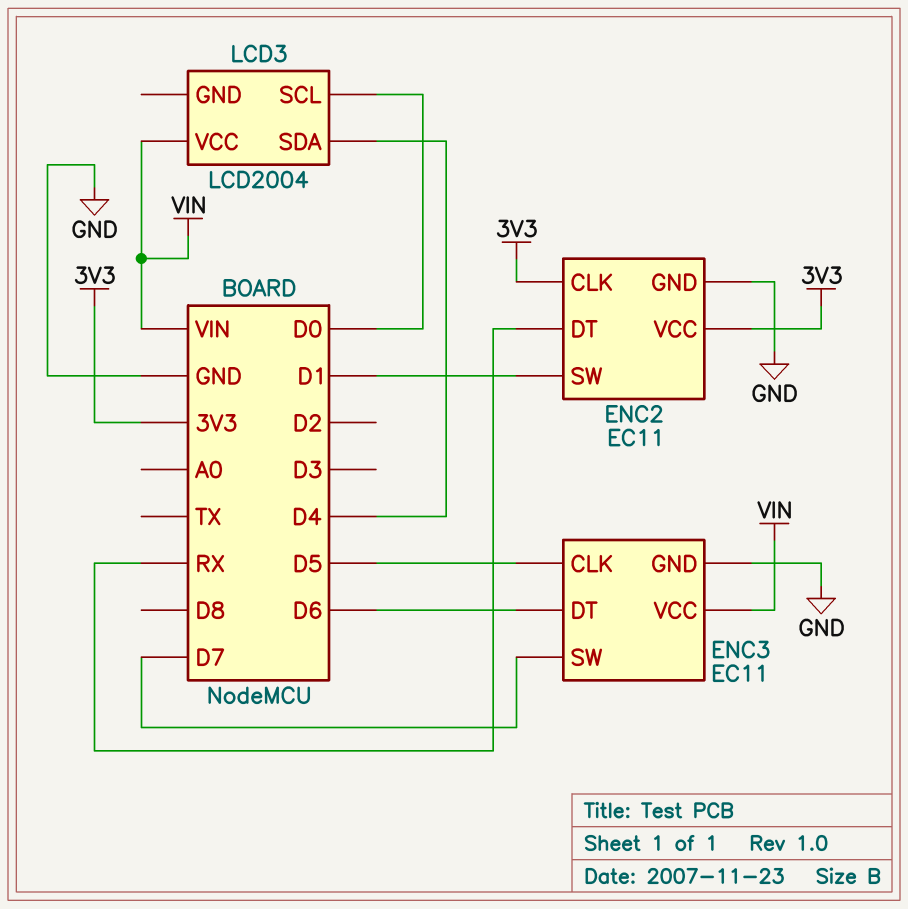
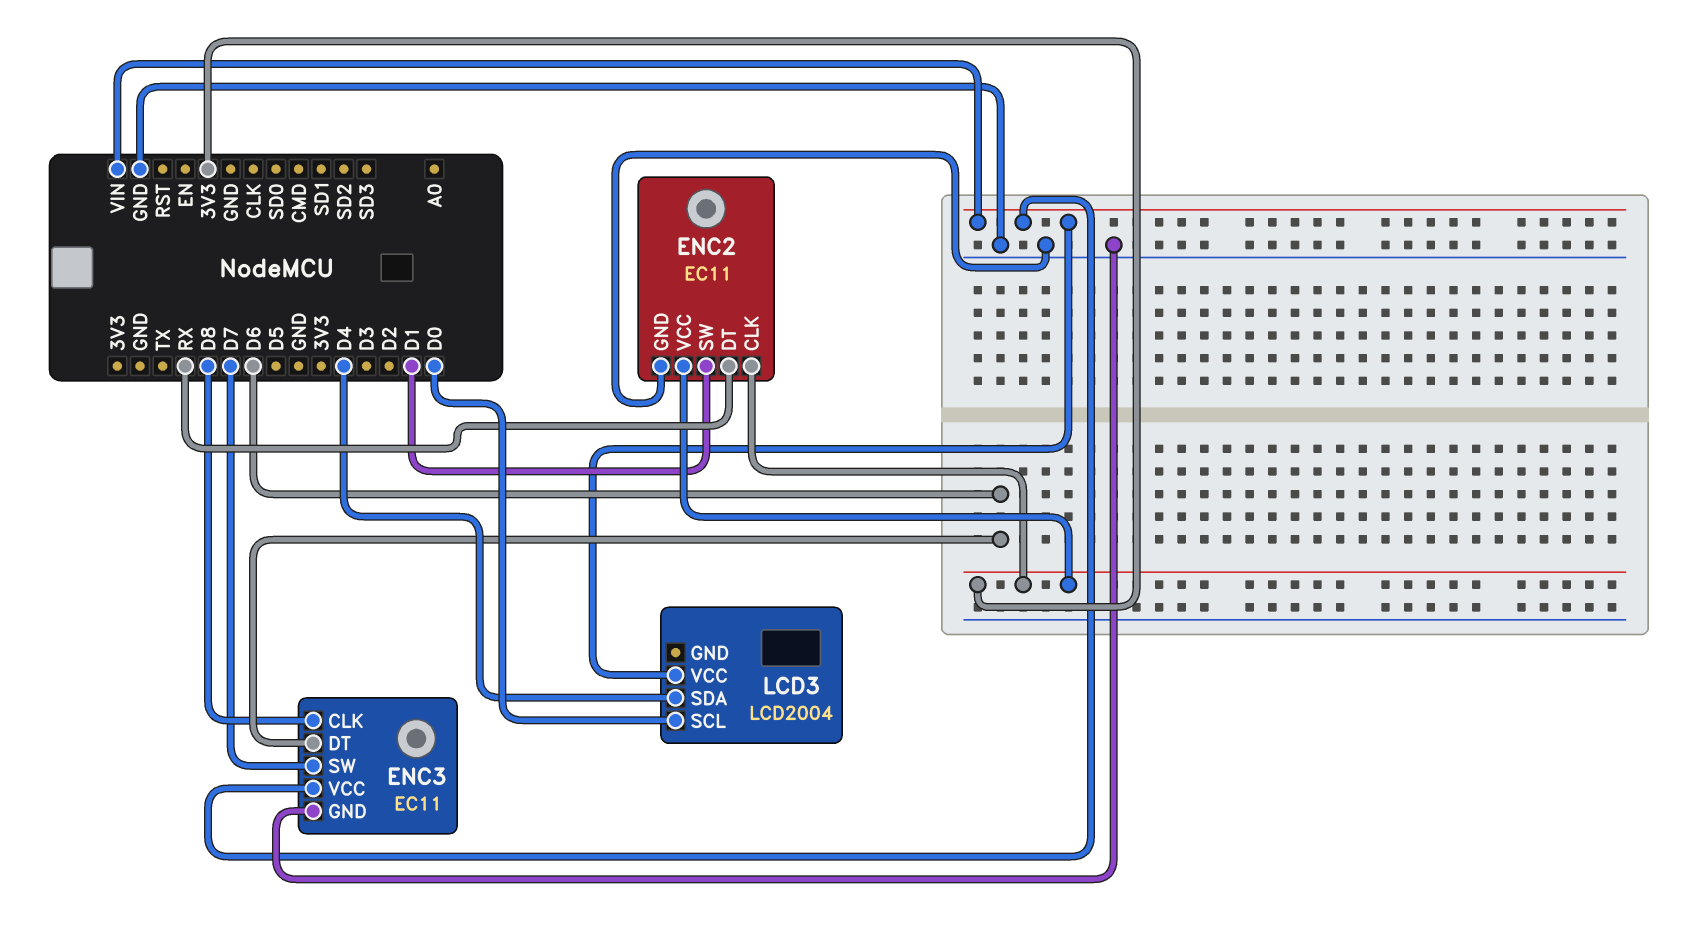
ENC3 pin CLK: D5 -> D8

